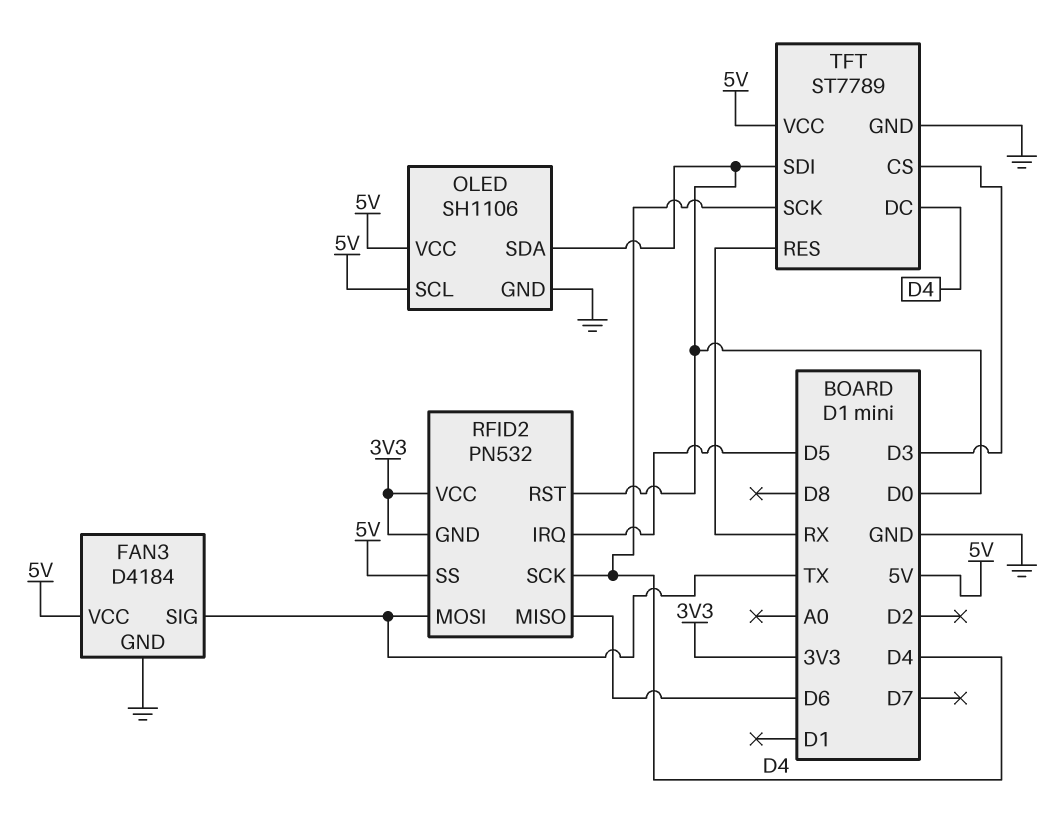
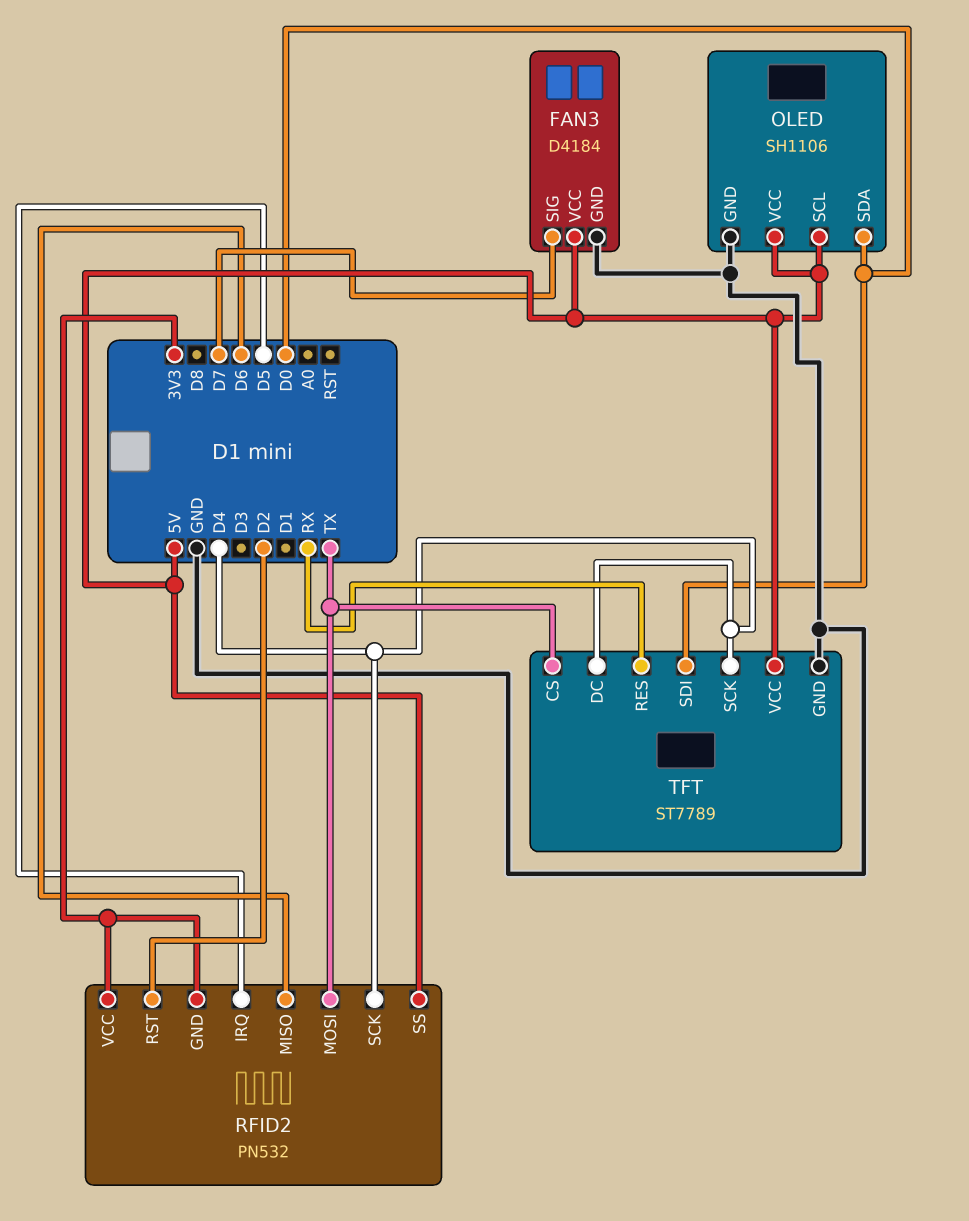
FAN3 pin SIG: TX -> D7
RFID2 pin RST: D0 -> D2
TFT pin CS: D3 -> TX

